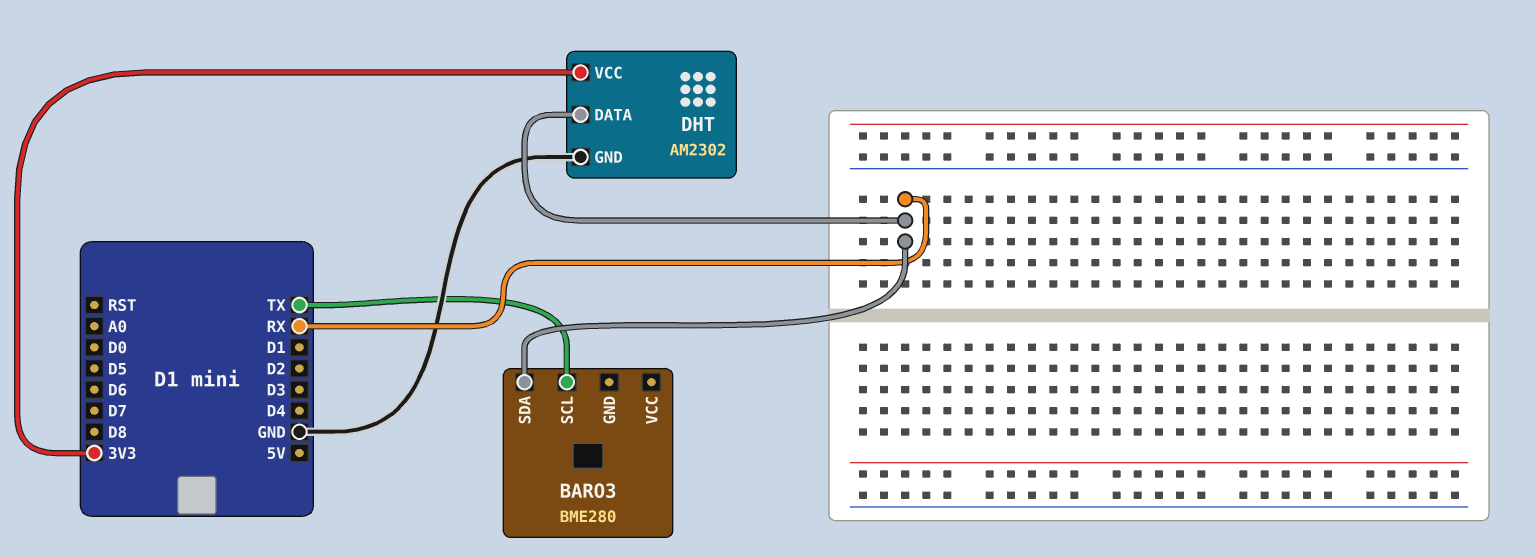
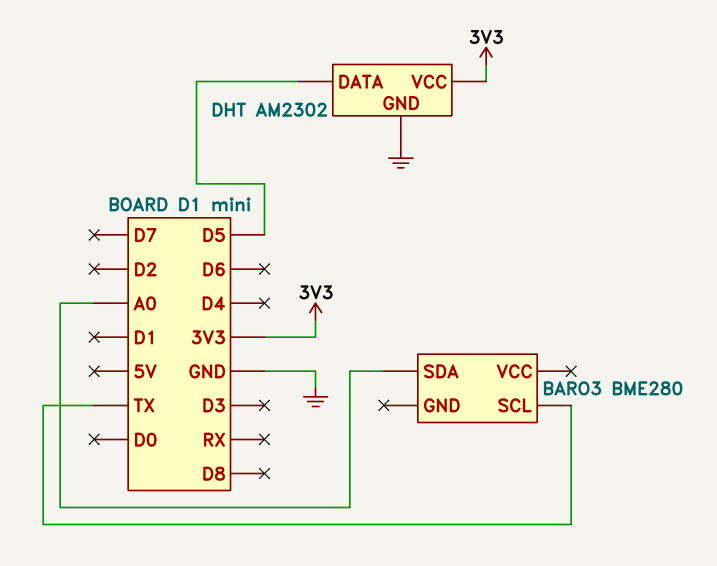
BARO3 pin SDA: RX -> A0
DHT pin DATA: RX -> D5

